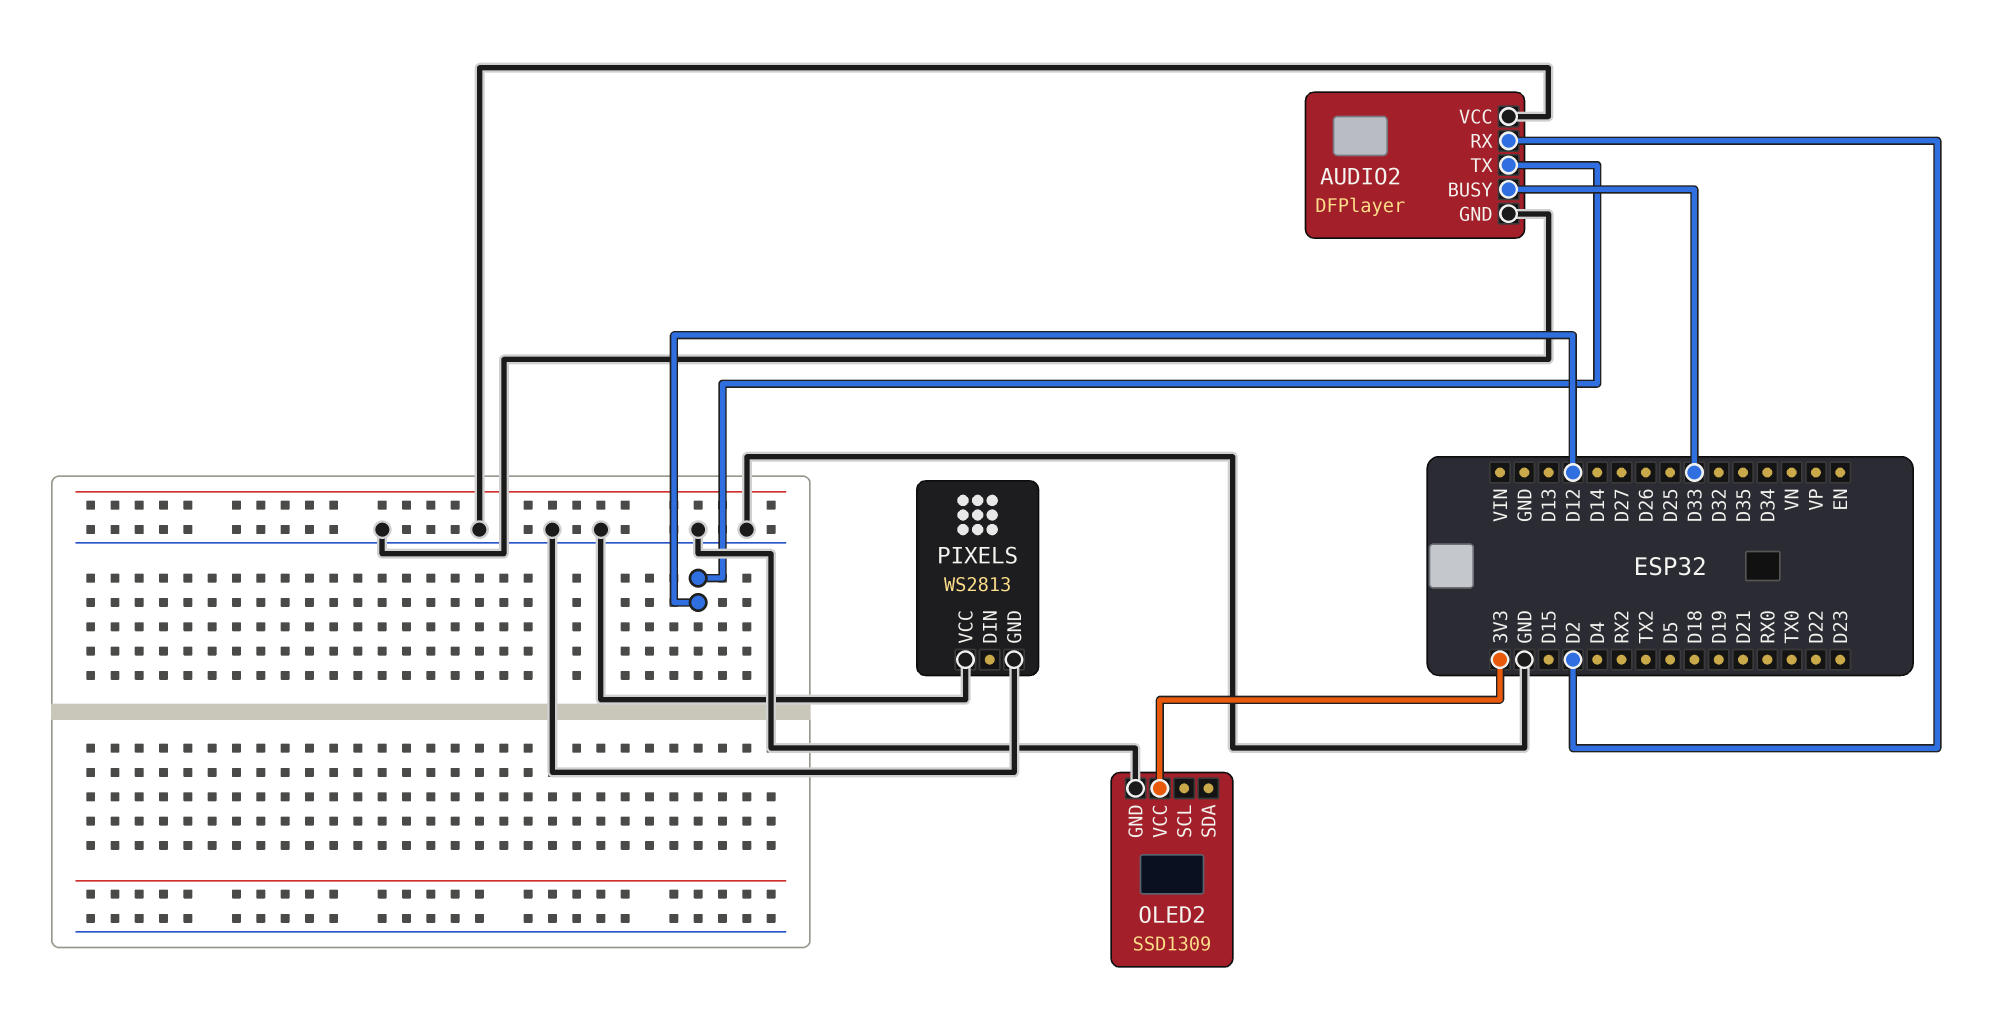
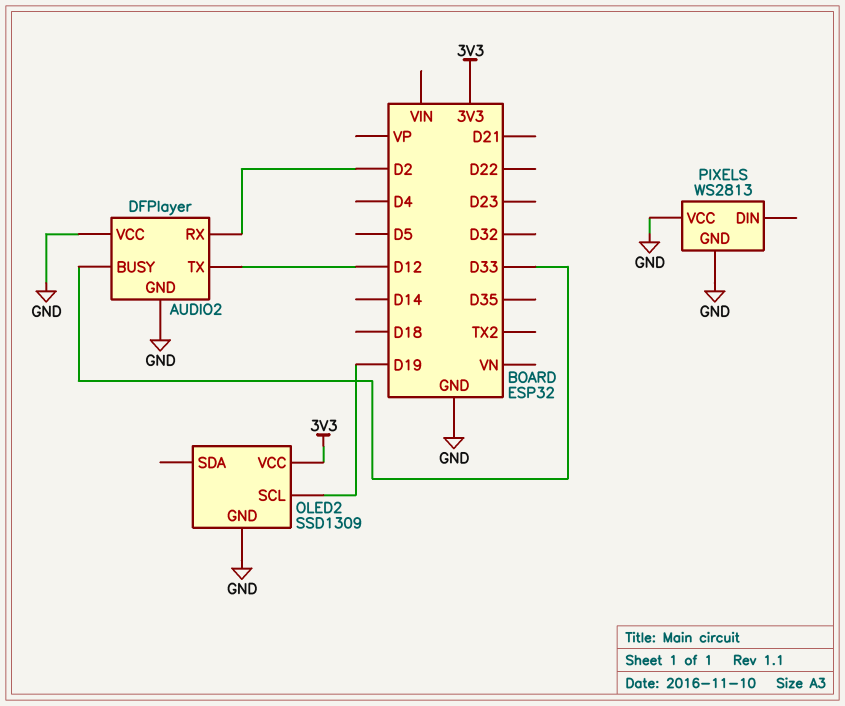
OLED2 pin SCL: none -> D19

